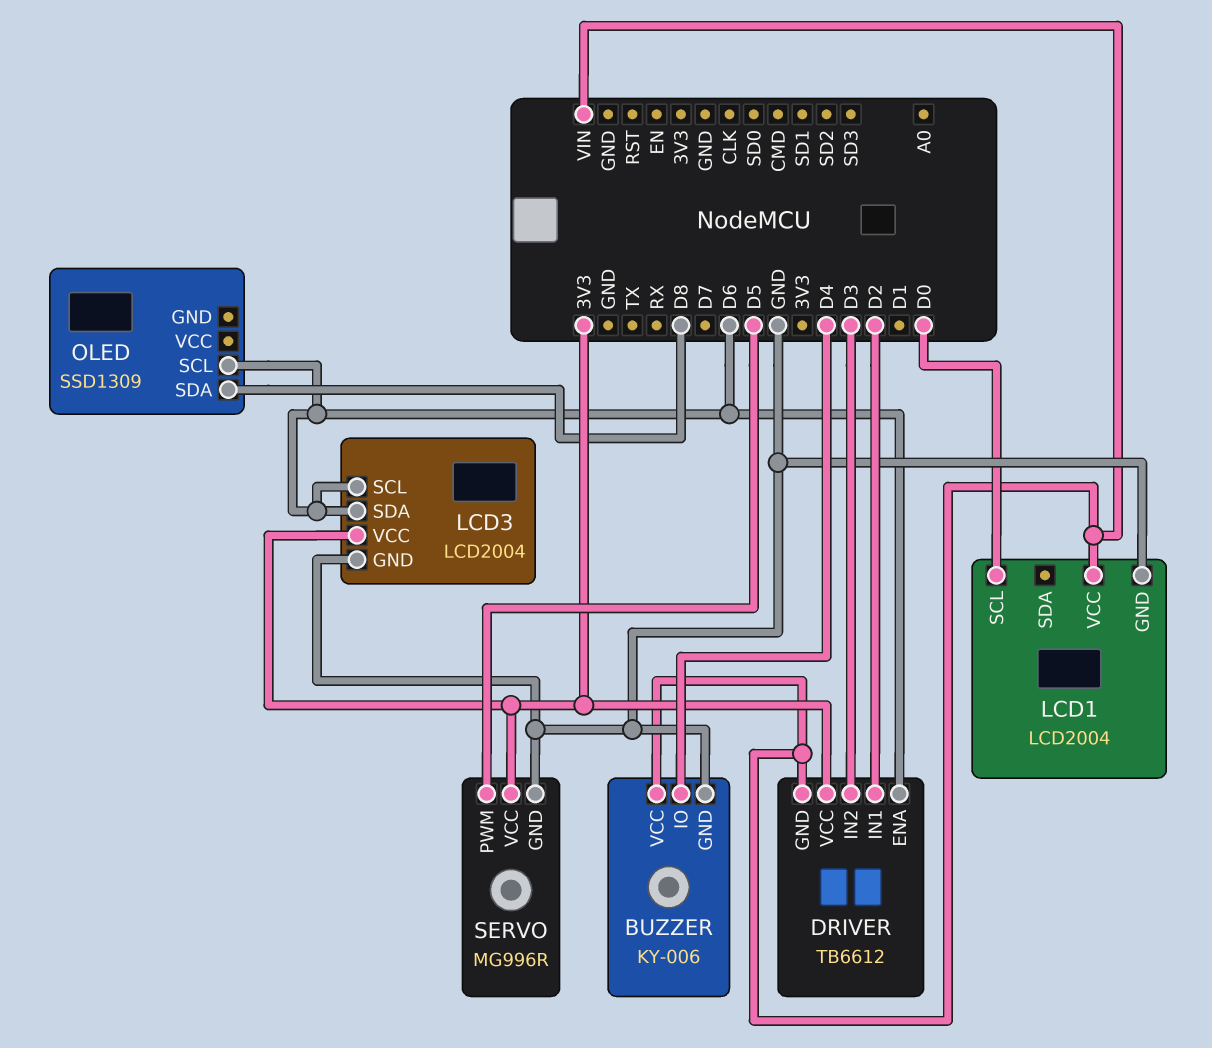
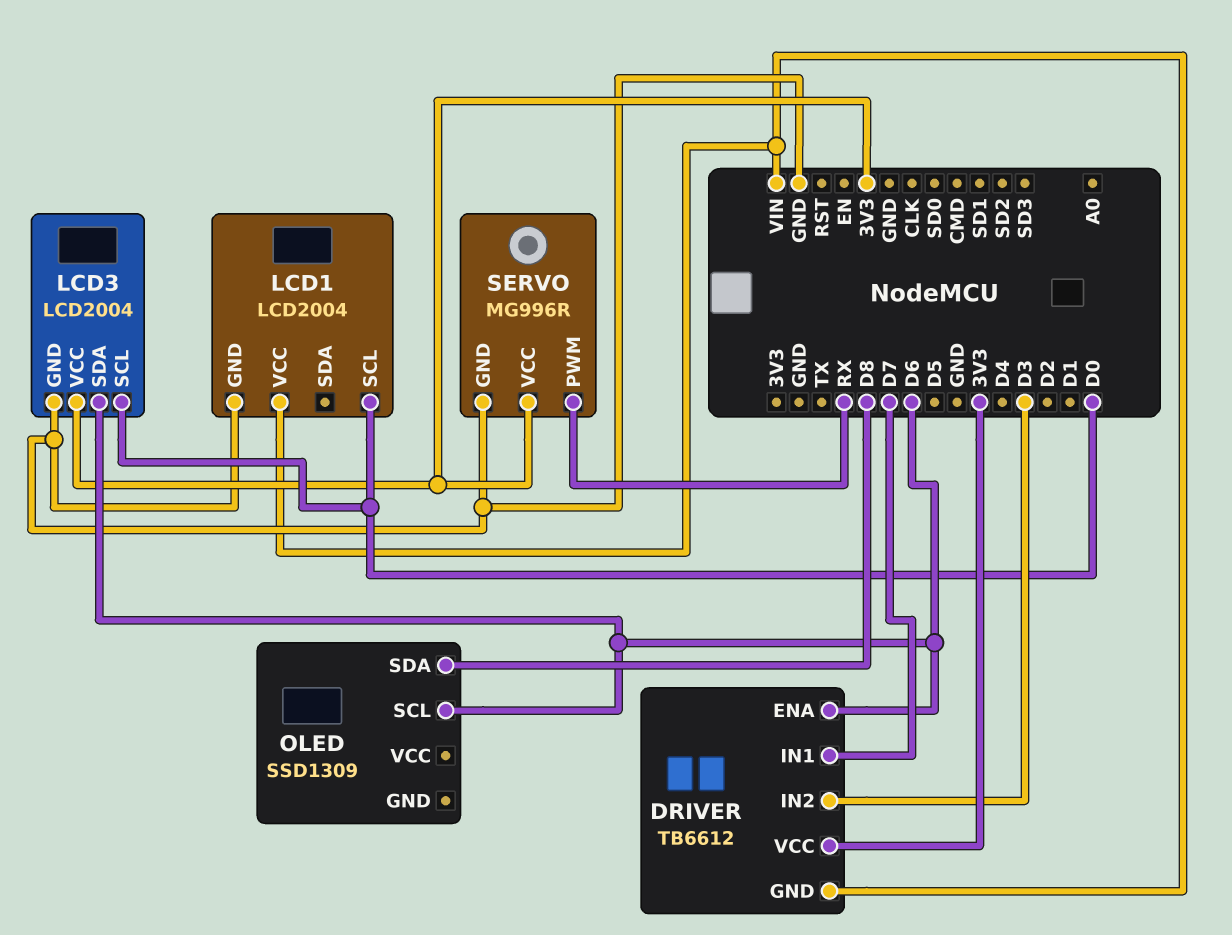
BUZZER: KY-006 -> none
BUZZER pin GND: GND -> none
BUZZER pin IO: D4 -> none
BUZZER pin VCC: VIN -> none
DRIVER pin IN1: D2 -> D7
LCD3 pin SCL: D6 -> D0
SERVO pin PWM: D5 -> RX

